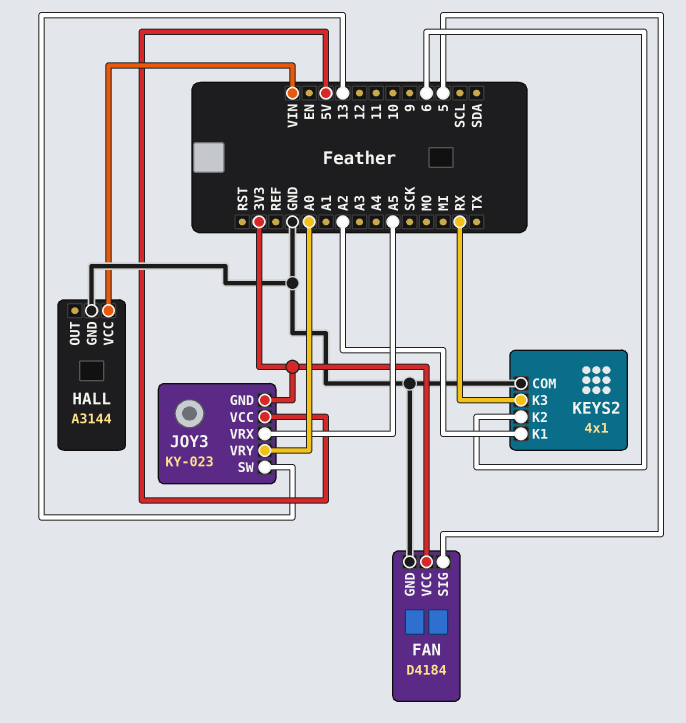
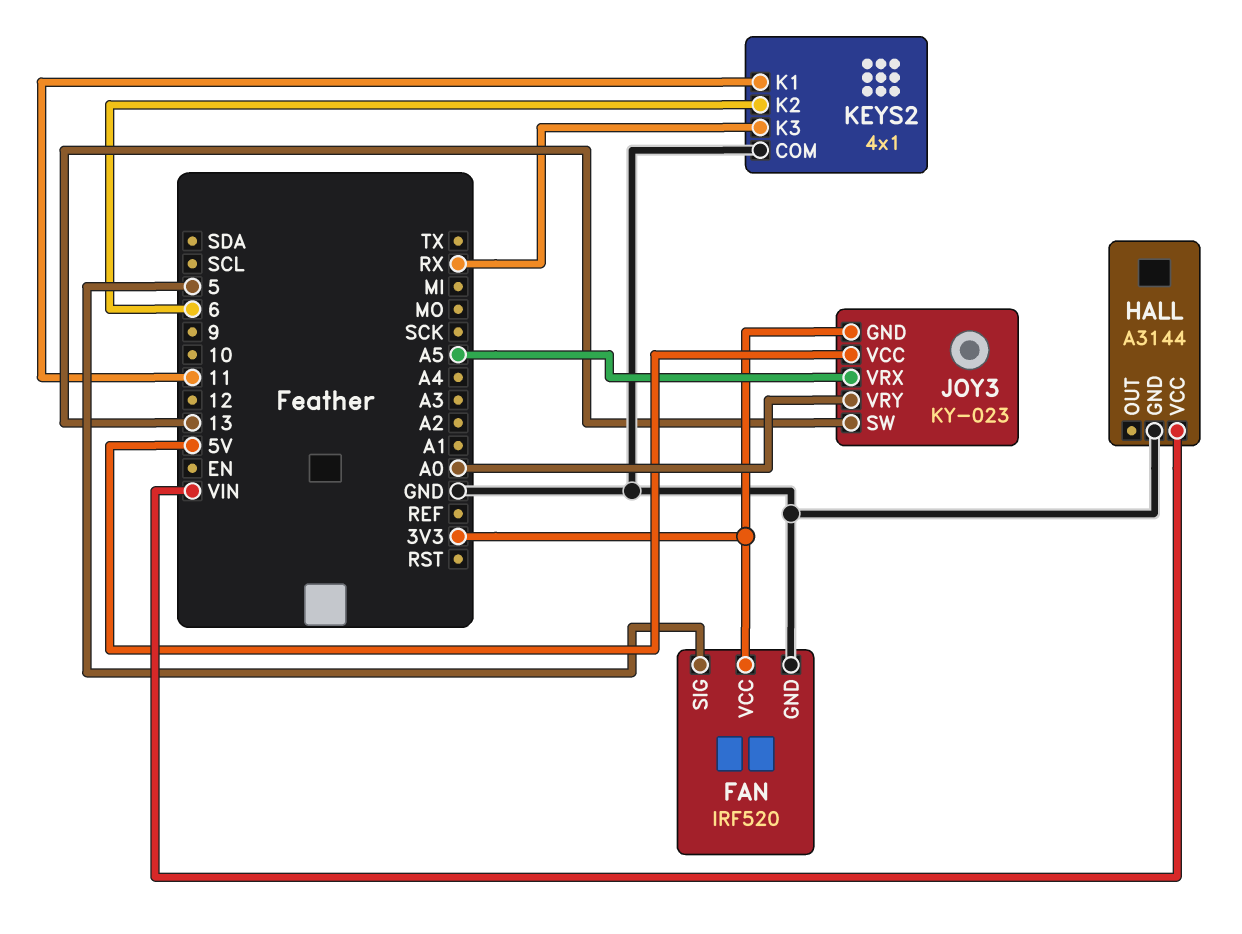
FAN: D4184 -> IRF520
KEYS2 pin K1: A2 -> 11

